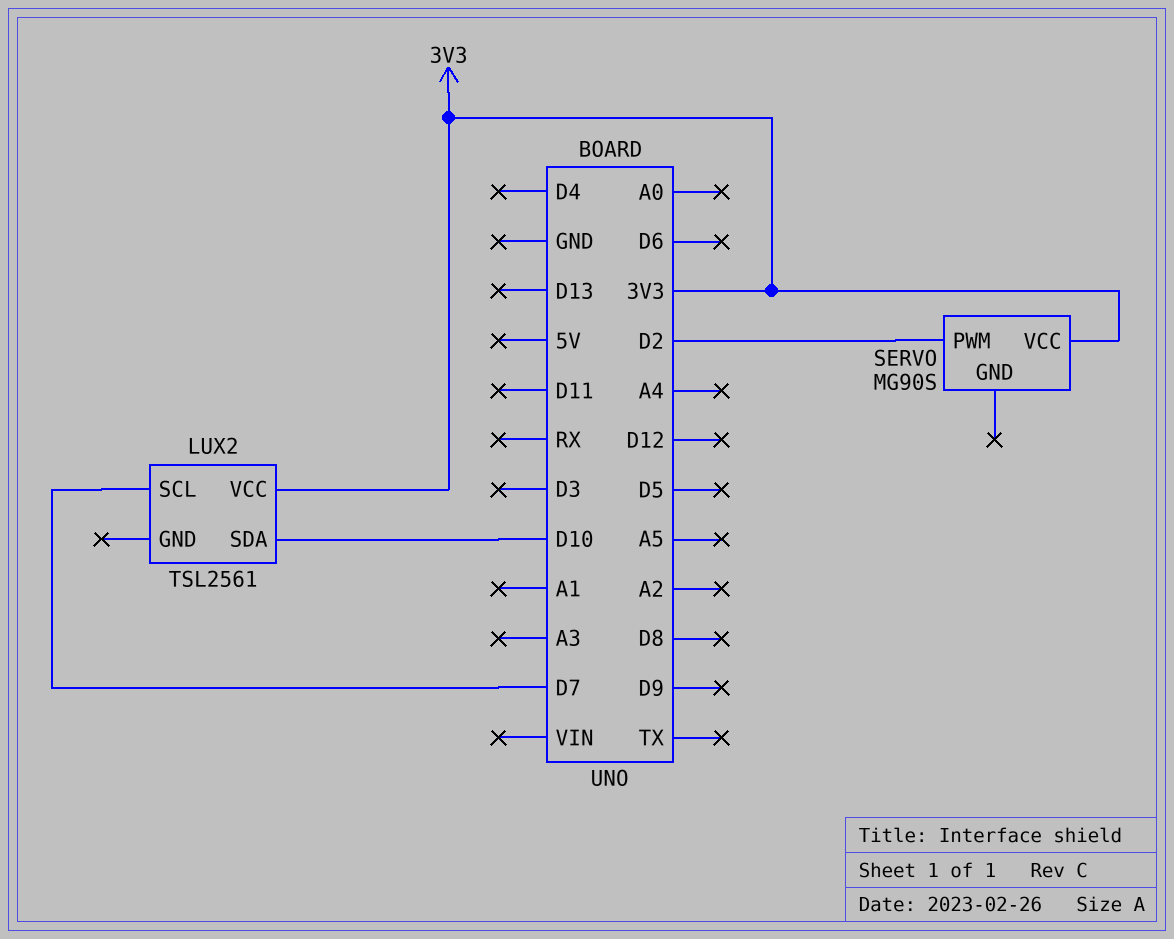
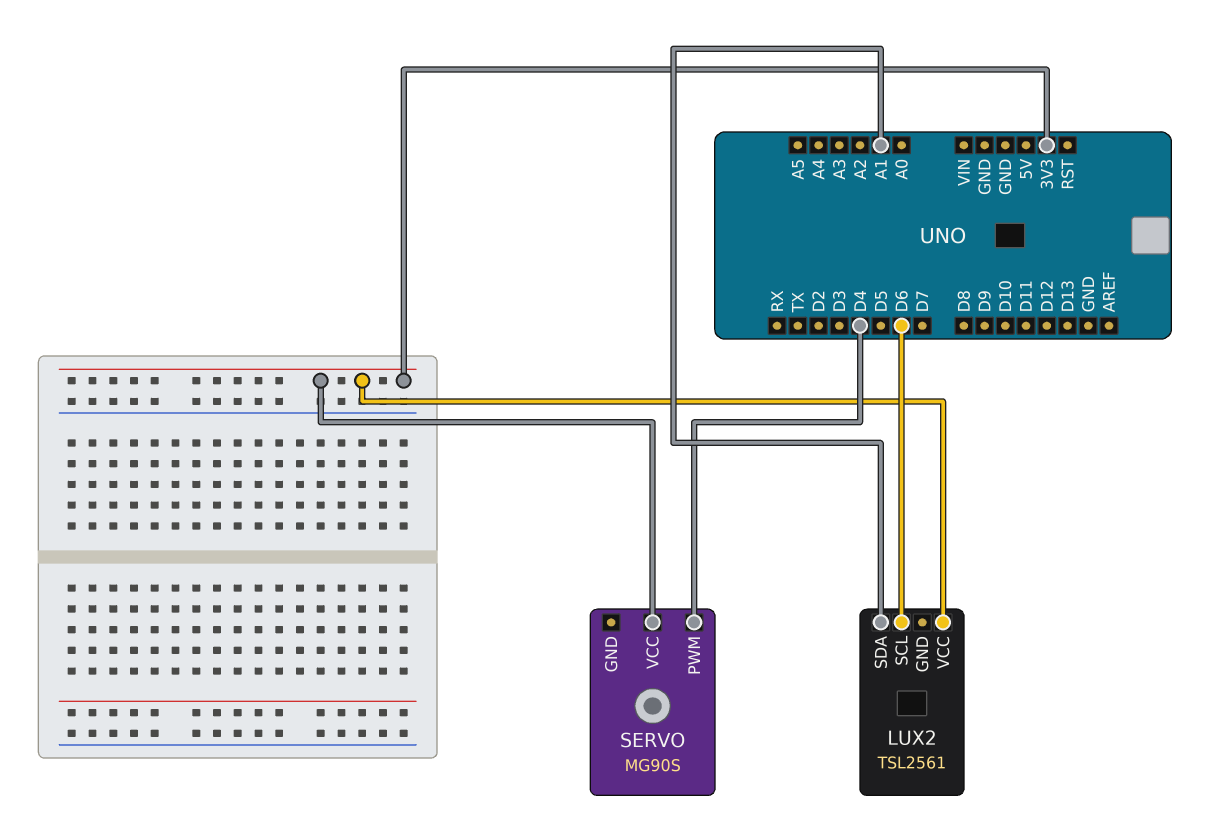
LUX2 pin SCL: D7 -> D6
LUX2 pin SDA: D10 -> A1
SERVO pin PWM: D2 -> D4

